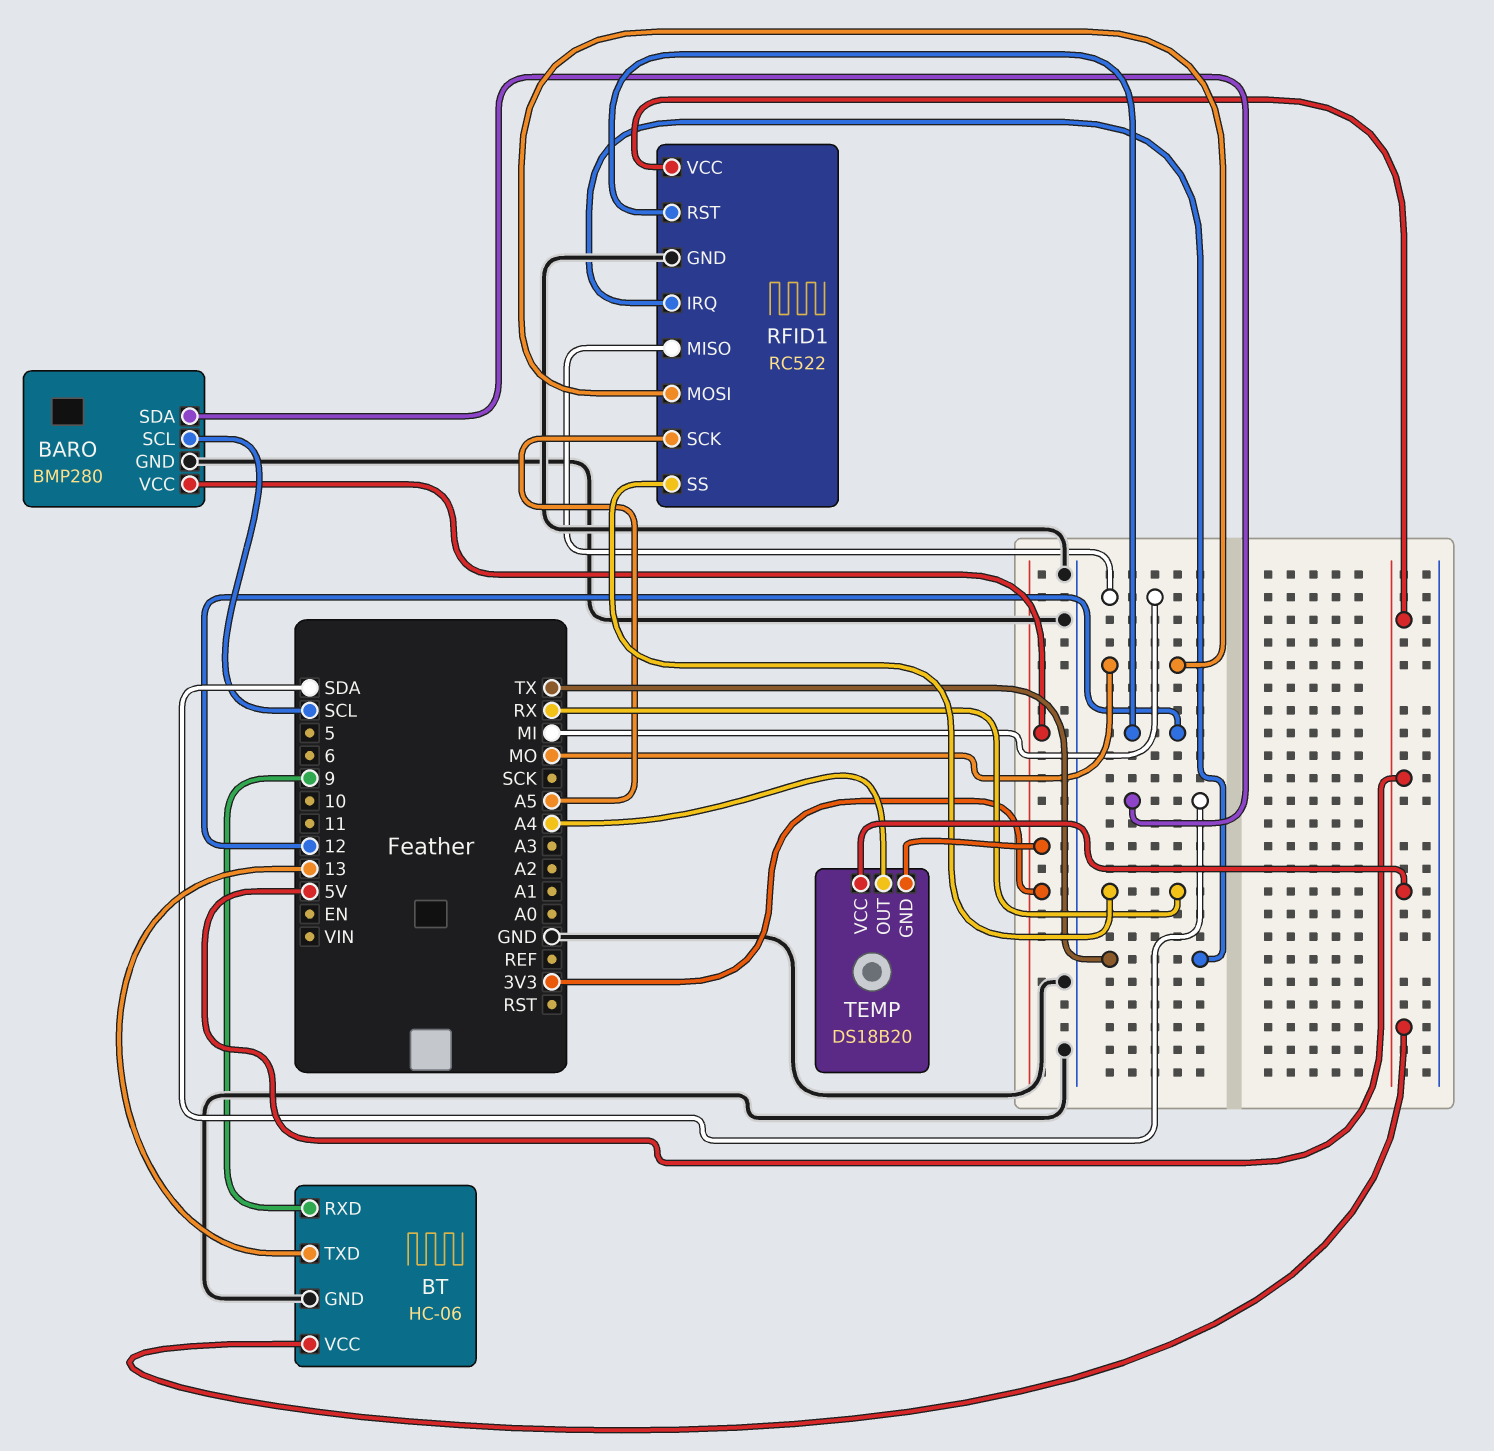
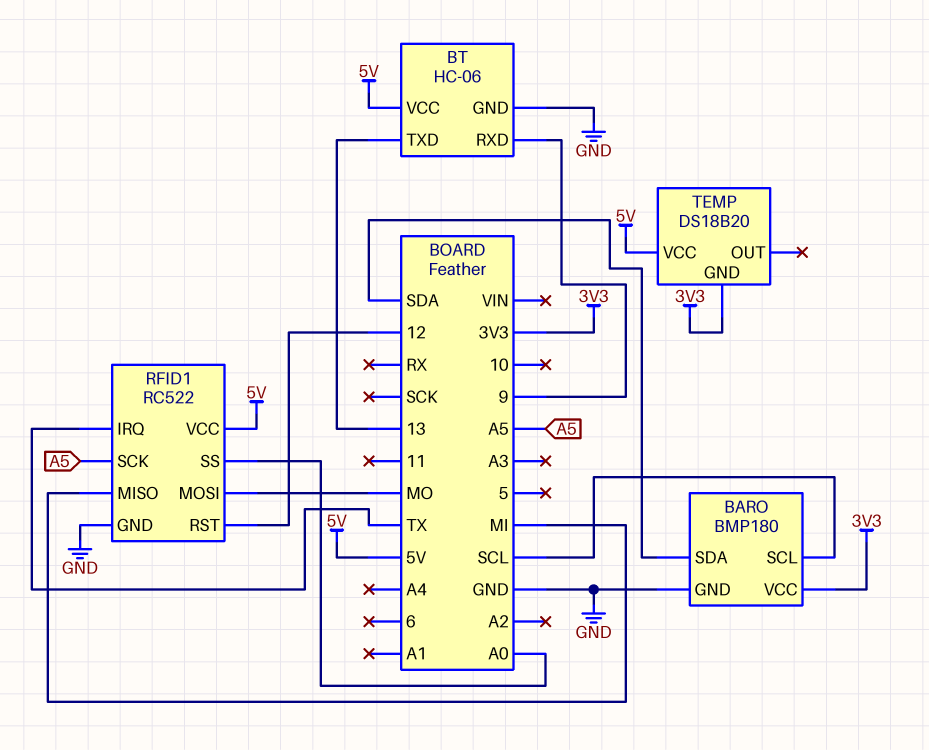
BARO: BMP280 -> BMP180
RFID1 pin SS: RX -> A0
TEMP pin OUT: A4 -> none

